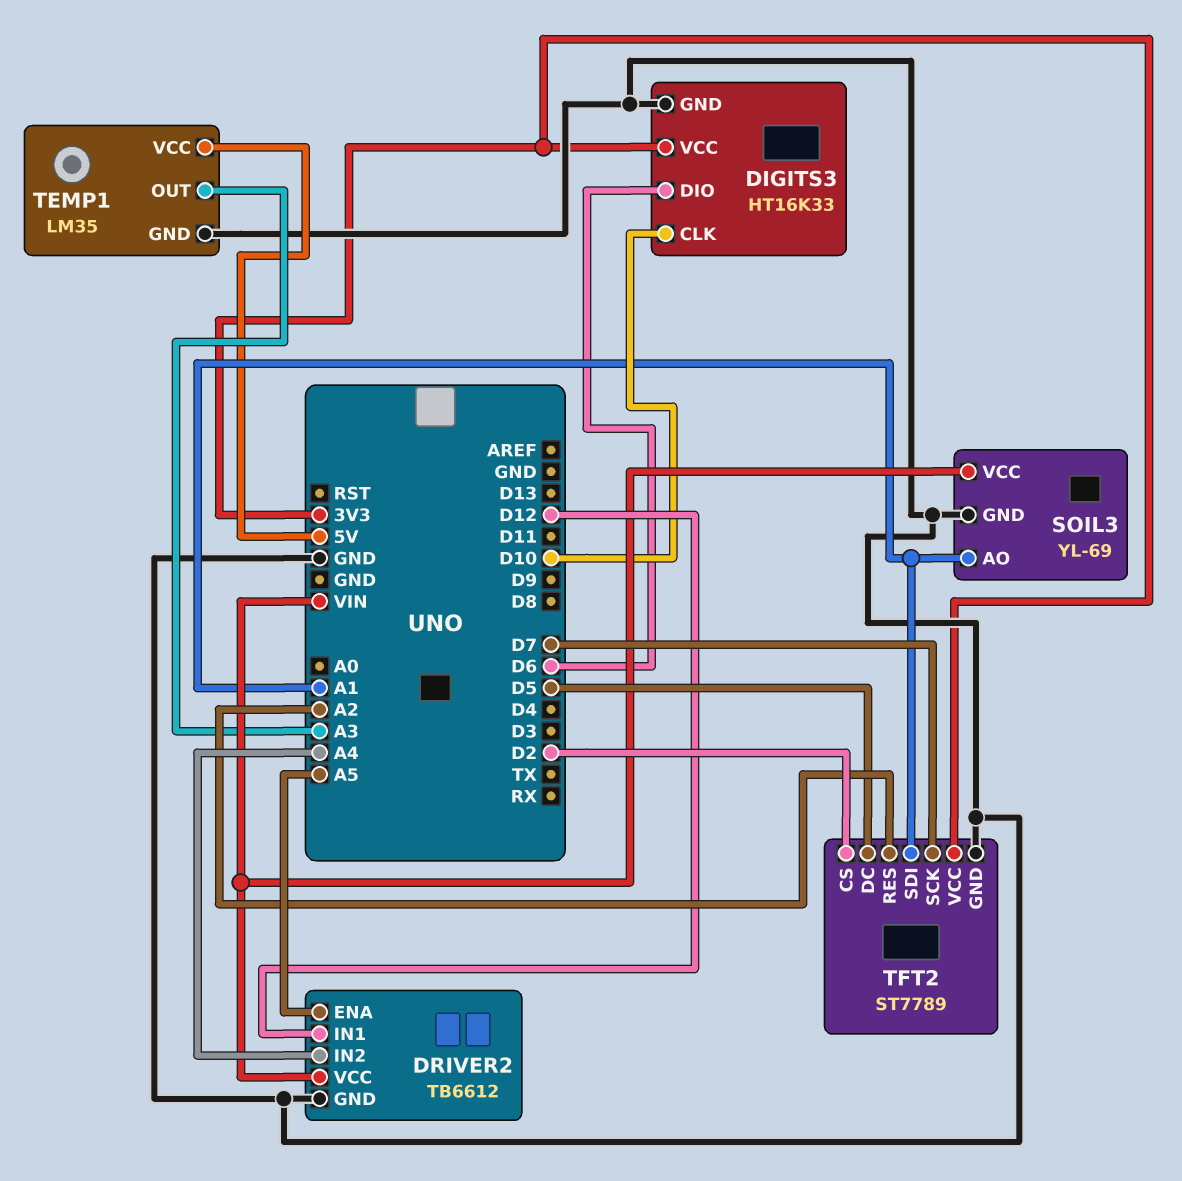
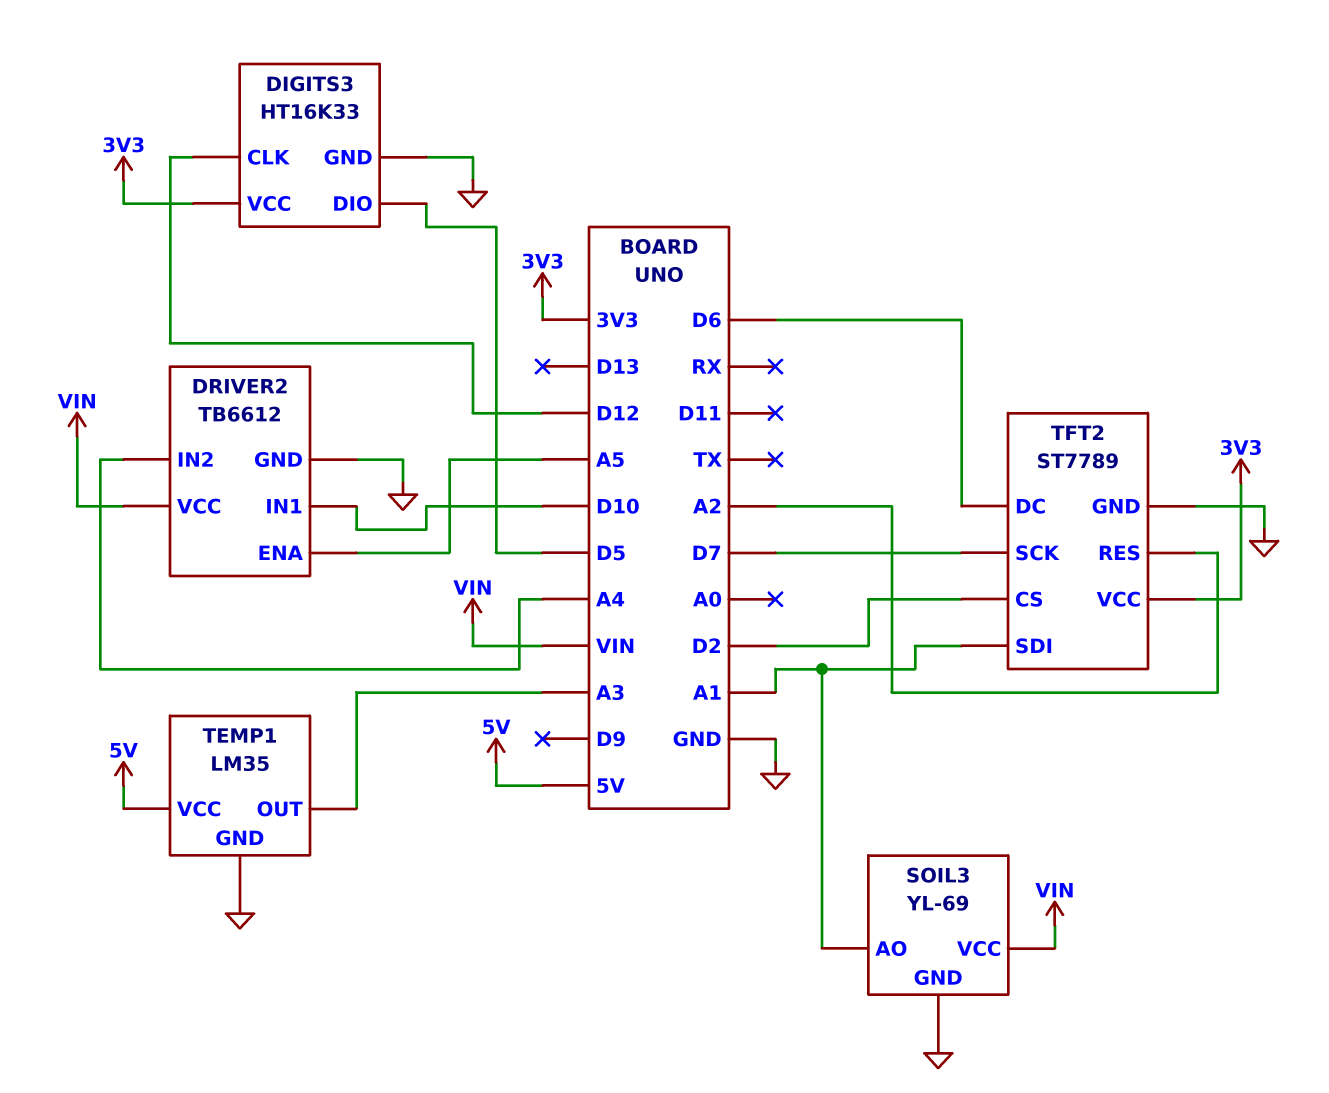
DIGITS3 pin CLK: D10 -> D12
DIGITS3 pin DIO: D6 -> D5
DRIVER2 pin IN1: D12 -> D10
TFT2 pin DC: D5 -> D6

